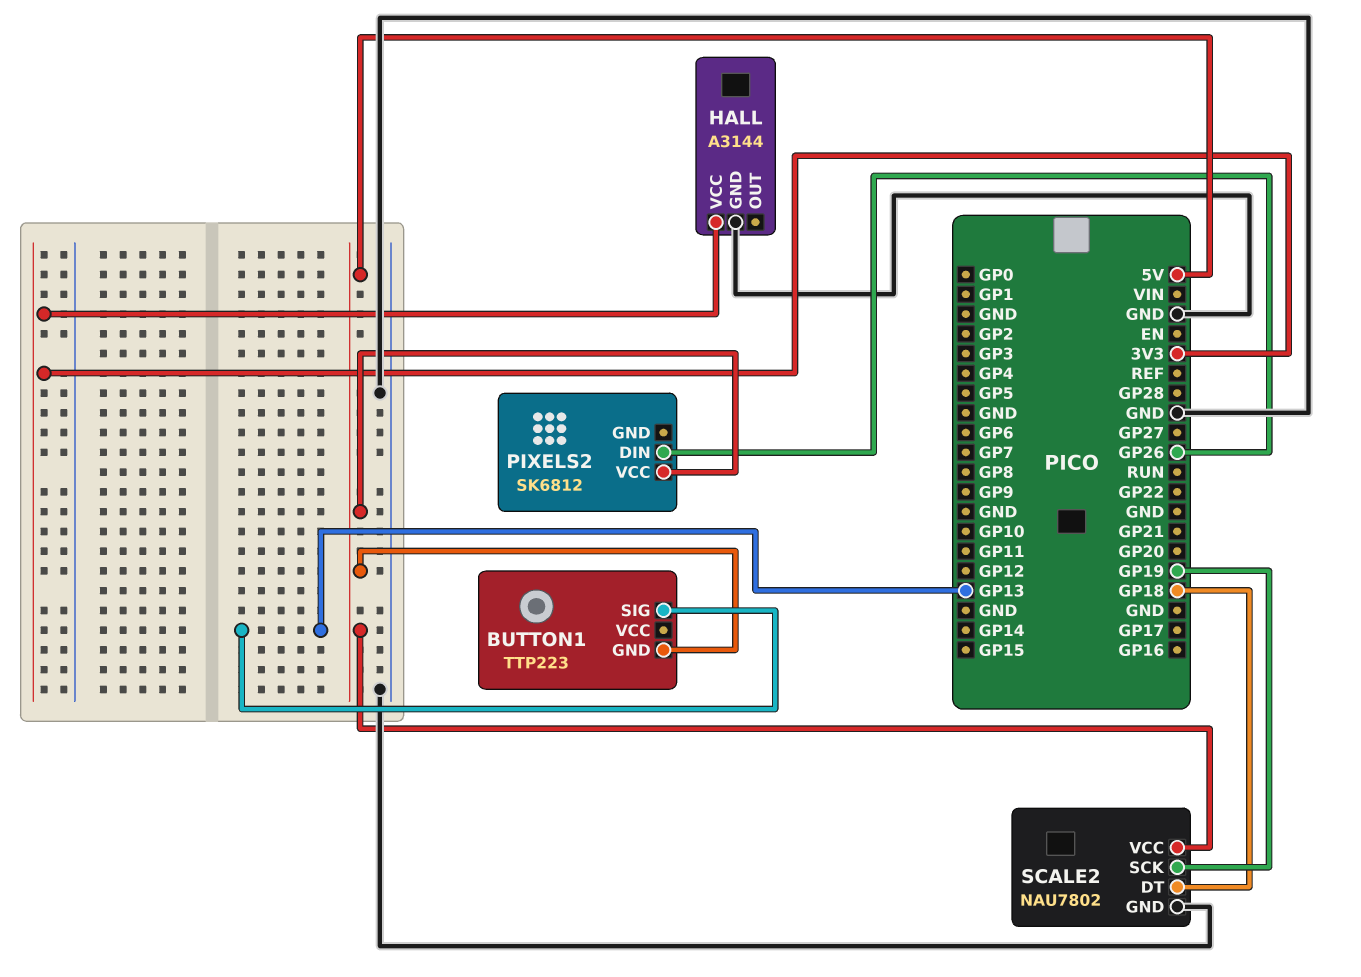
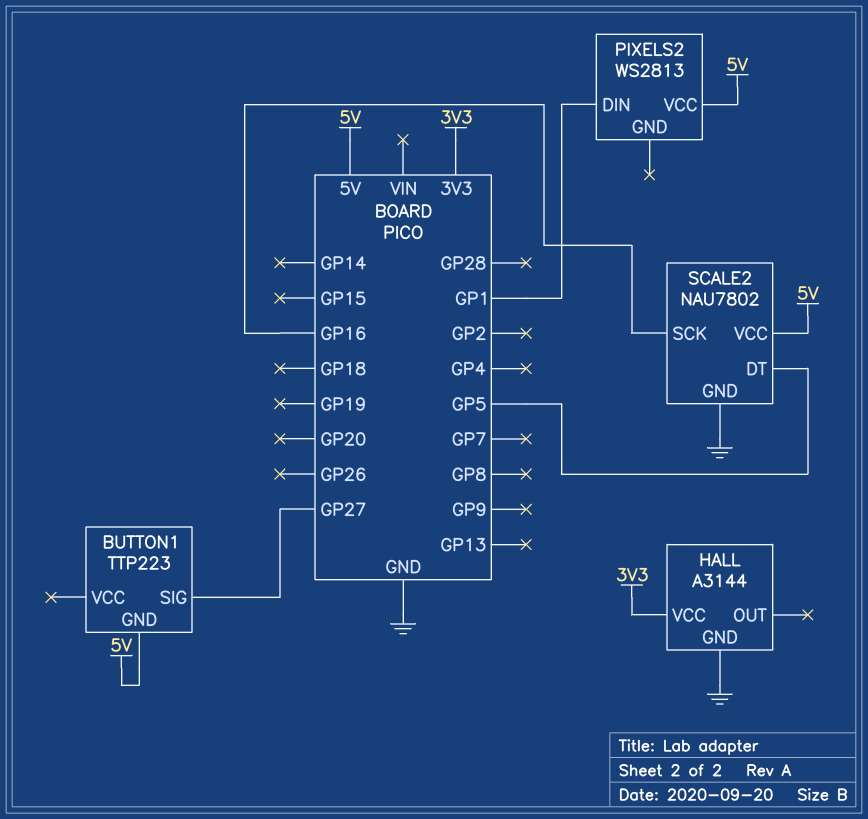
BUTTON1 pin SIG: GP13 -> GP27
PIXELS2: SK6812 -> WS2813
PIXELS2 pin DIN: GP26 -> GP1
SCALE2 pin DT: GP18 -> GP5
SCALE2 pin SCK: GP19 -> GP16

